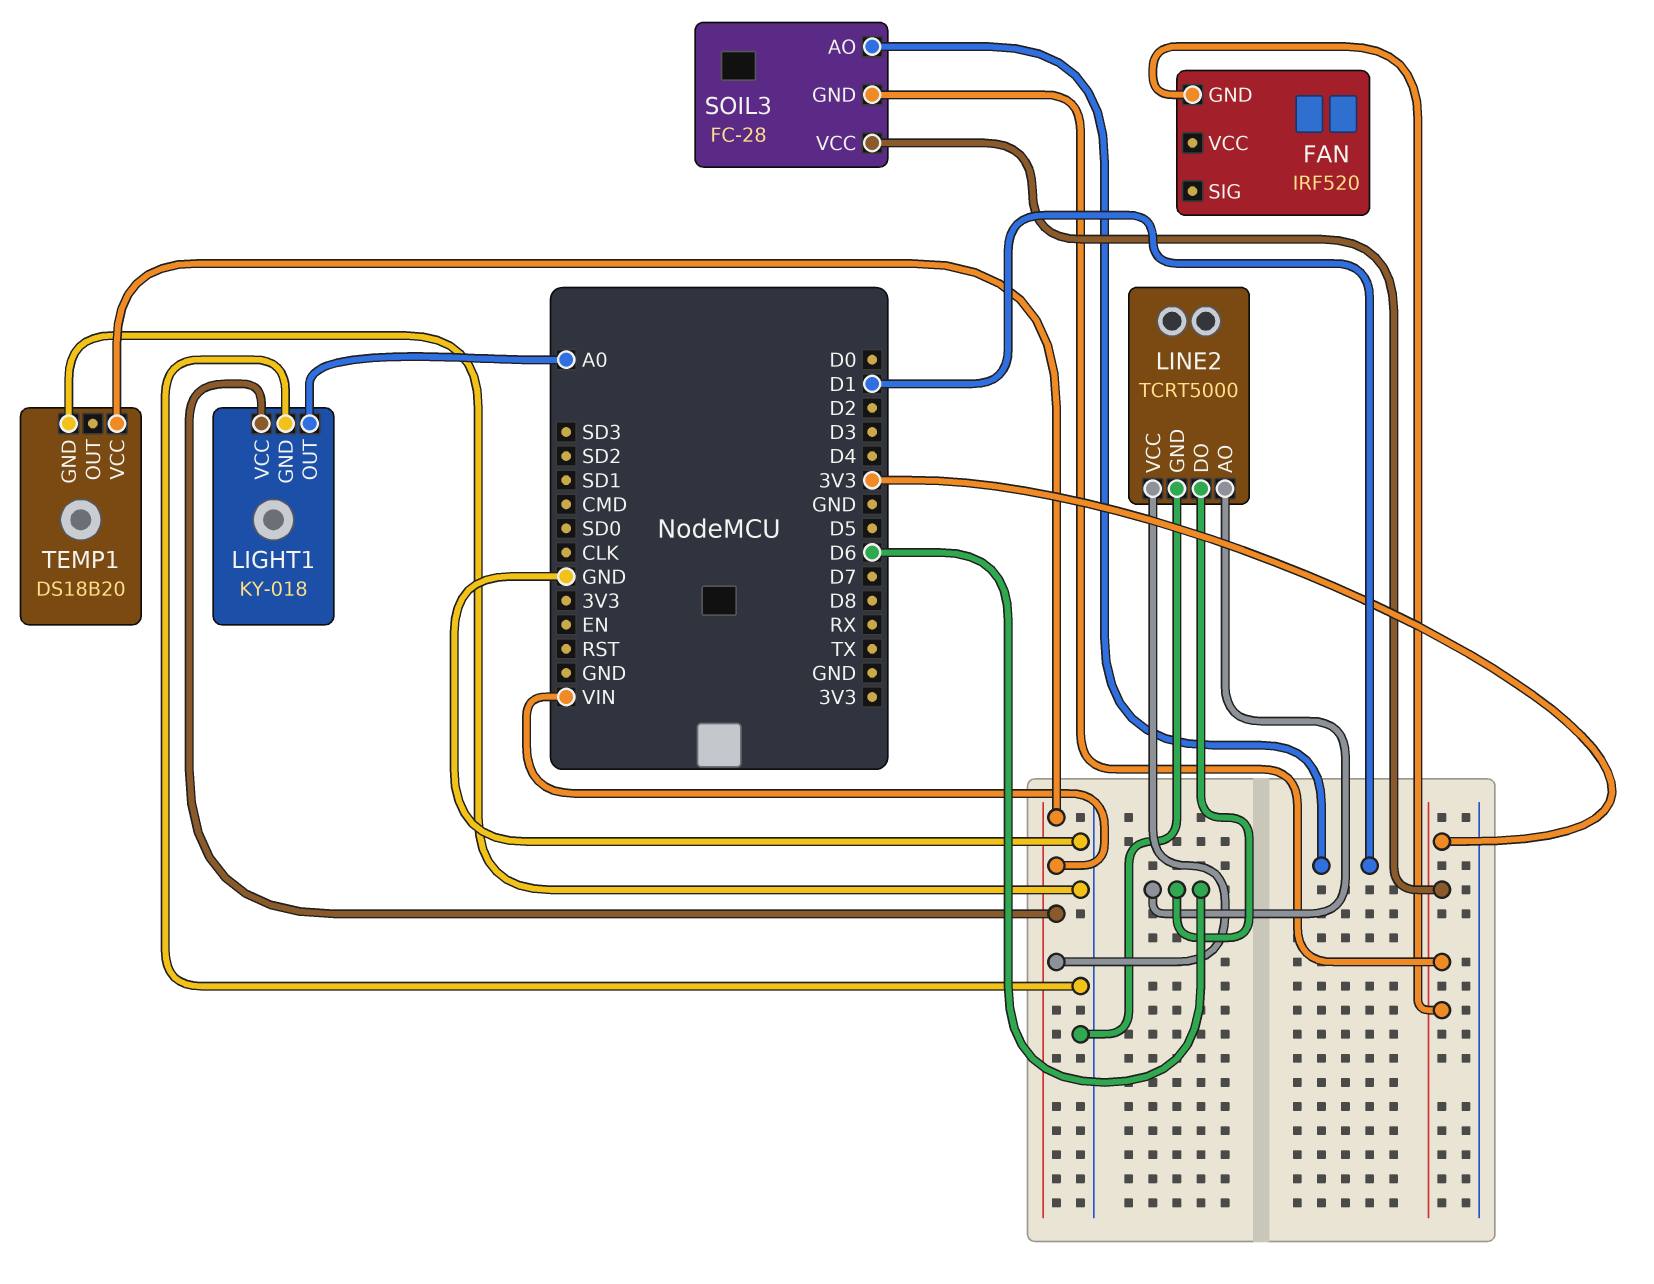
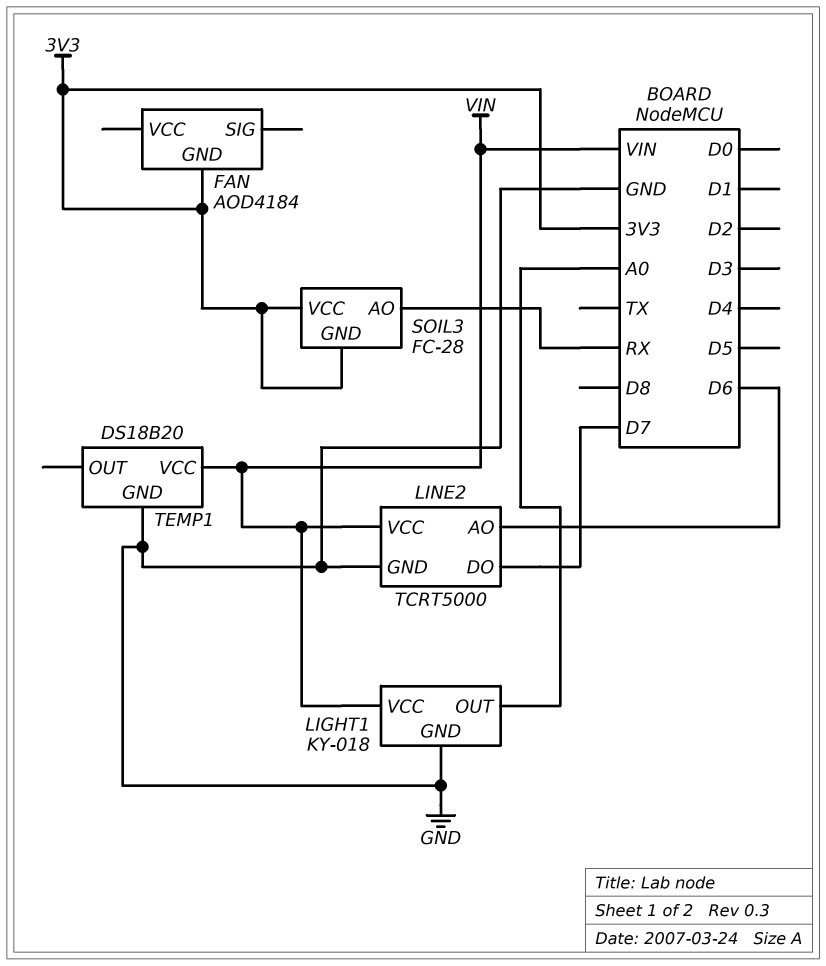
FAN: IRF520 -> AOD4184
LINE2 pin DO: D6 -> D7
SOIL3 pin AO: D1 -> RX

